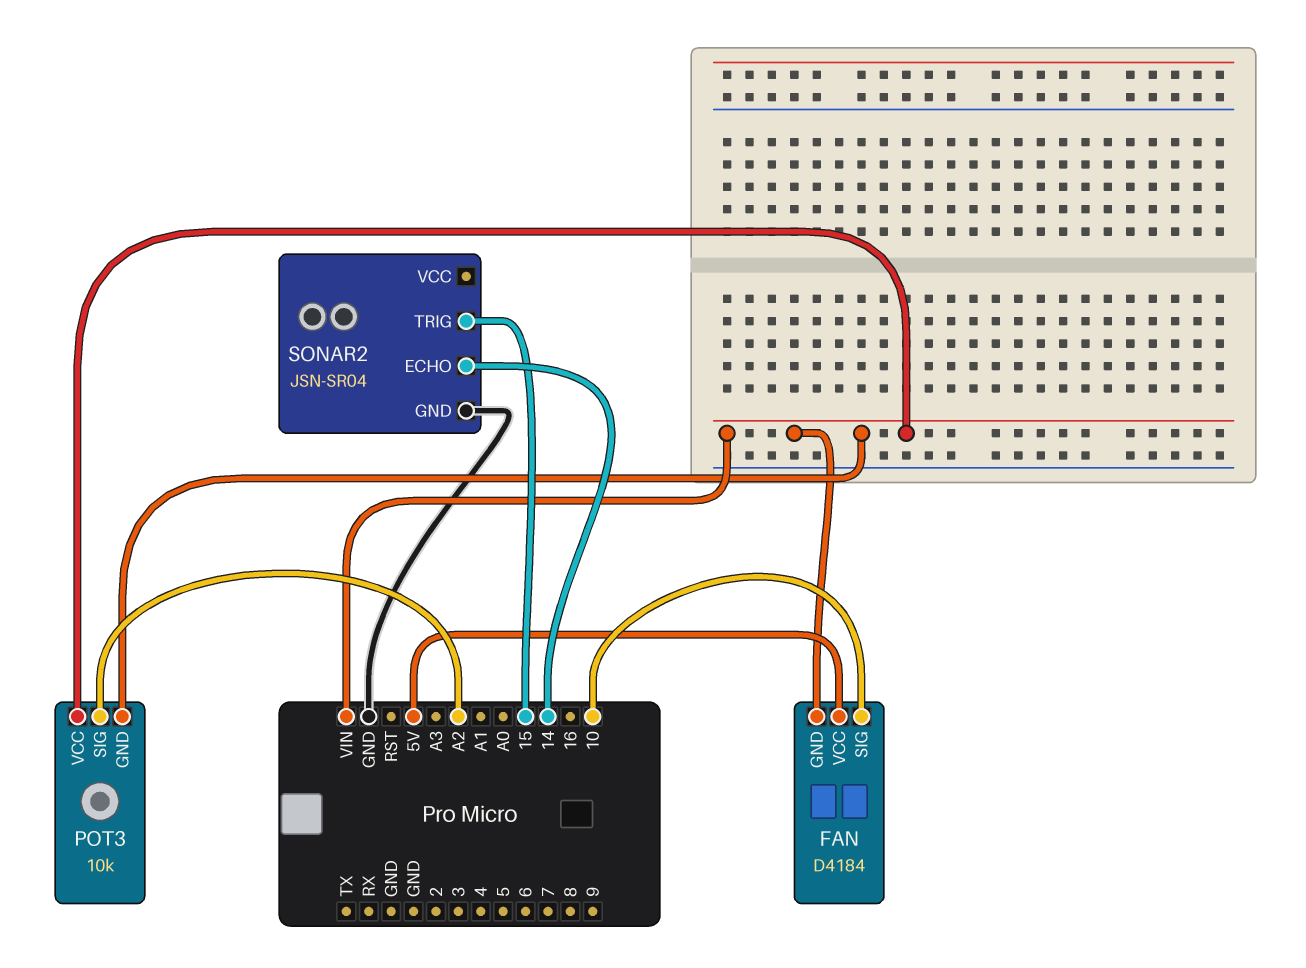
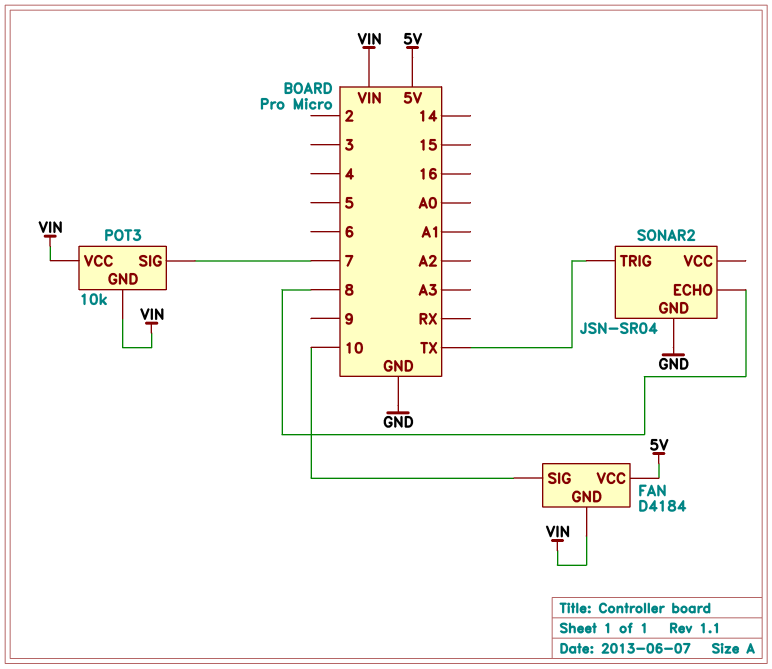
POT3 pin SIG: A2 -> 7
SONAR2 pin ECHO: 14 -> 8
SONAR2 pin TRIG: 15 -> TX

